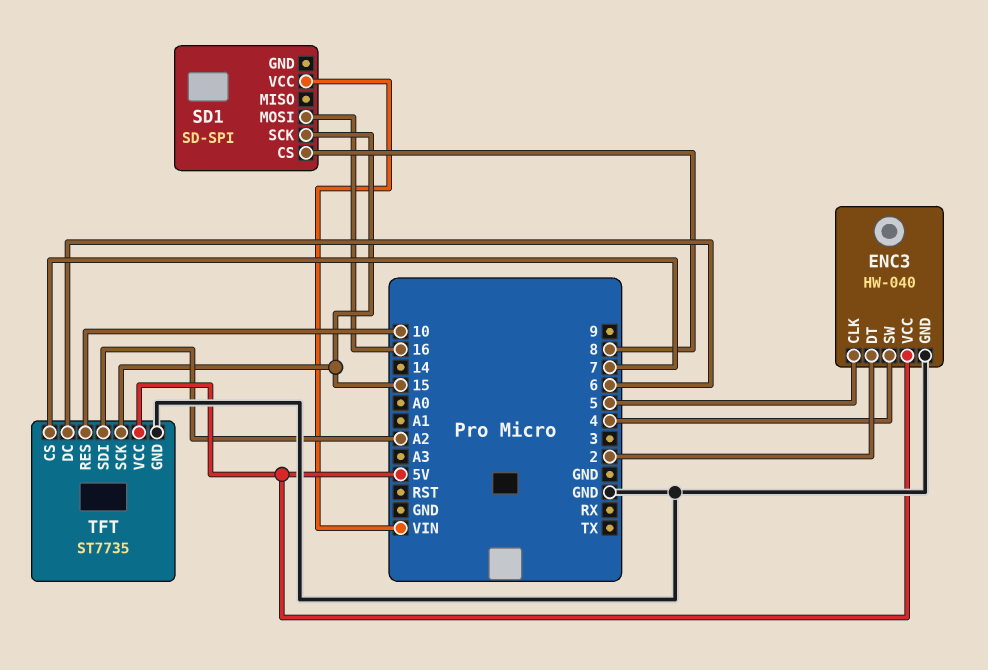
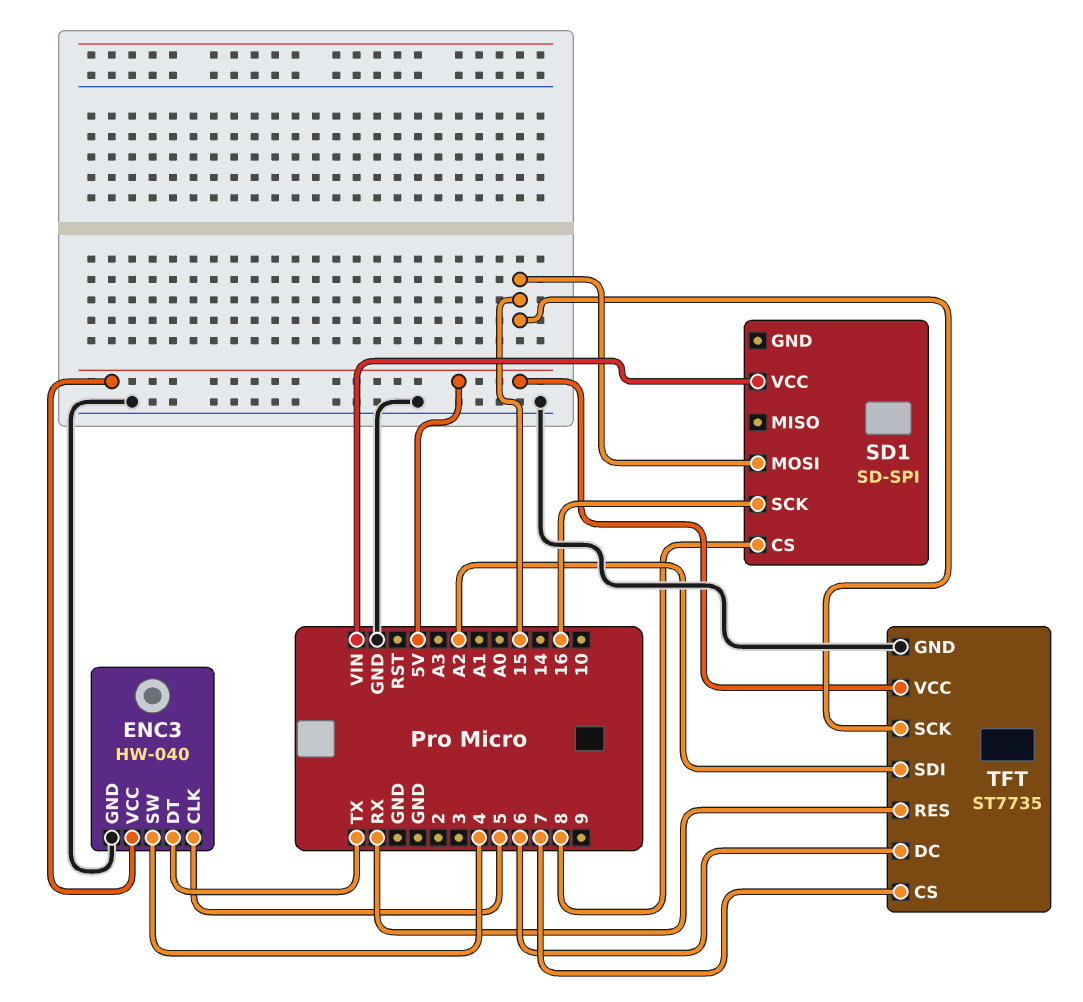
ENC3 pin DT: 2 -> TX
SD1 pin MOSI: 16 -> 15
SD1 pin SCK: 15 -> 16
TFT pin RES: 10 -> RX

